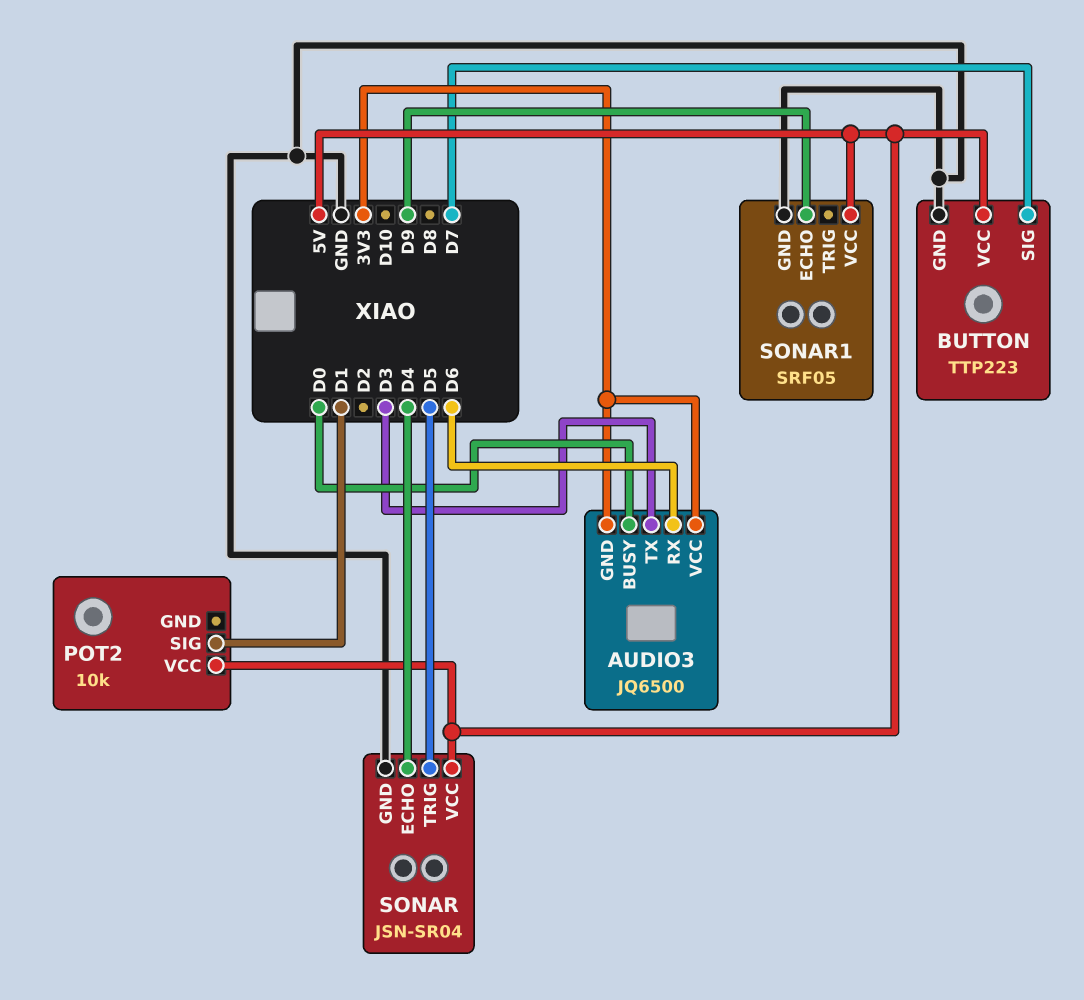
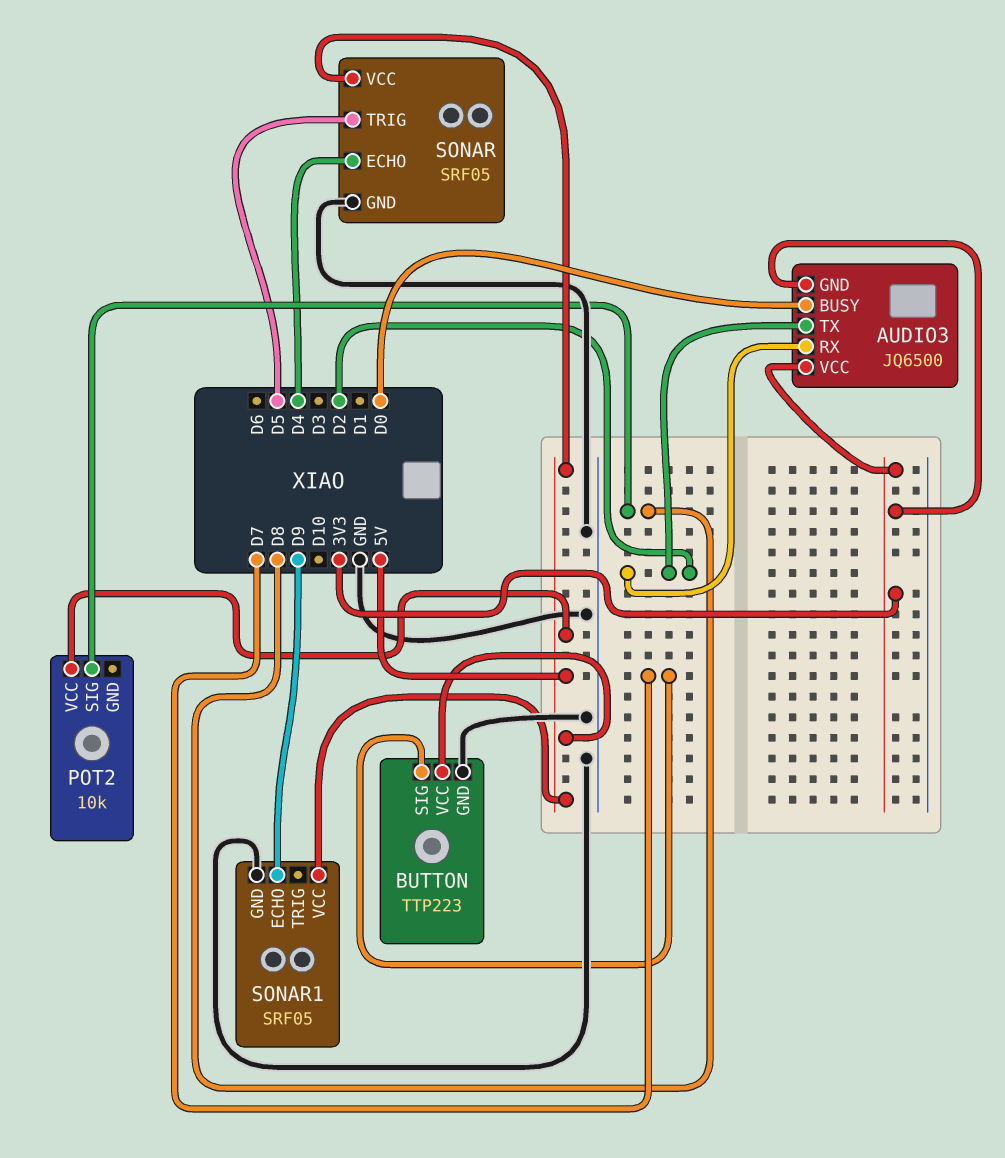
AUDIO3 pin RX: D6 -> D2
AUDIO3 pin TX: D3 -> D2
POT2 pin SIG: D1 -> D8
SONAR: JSN-SR04 -> SRF05

